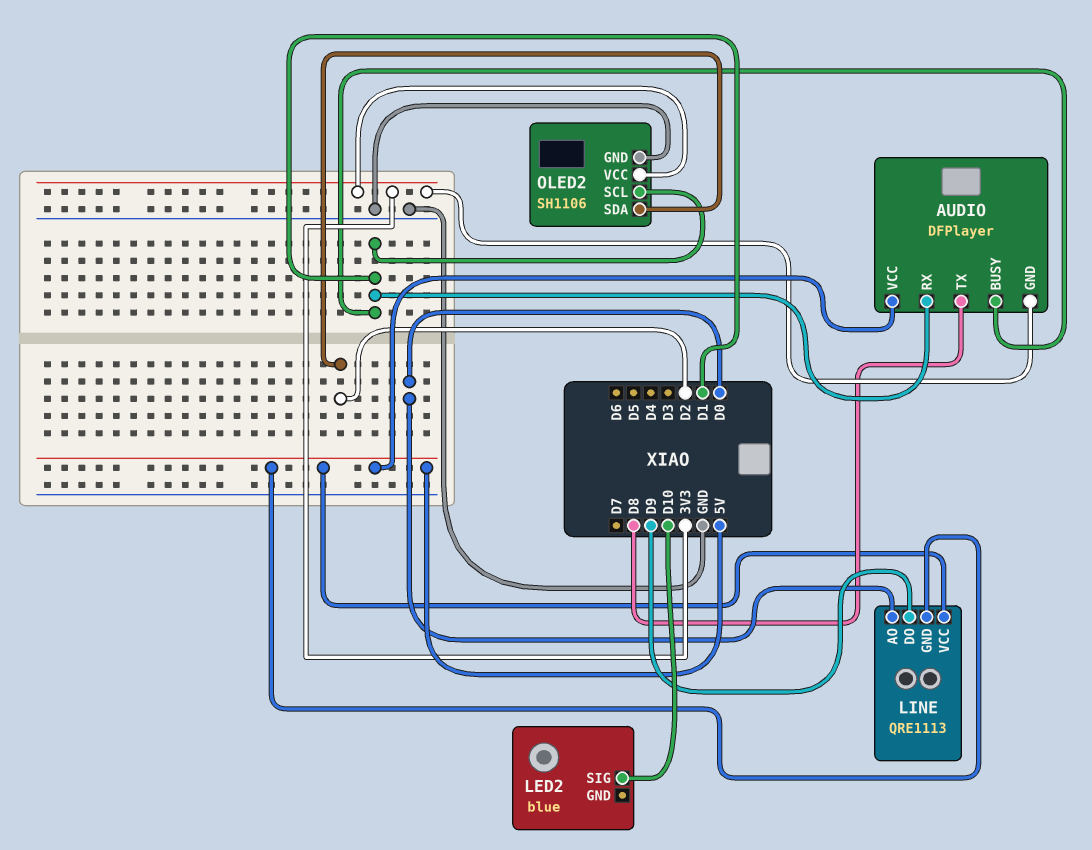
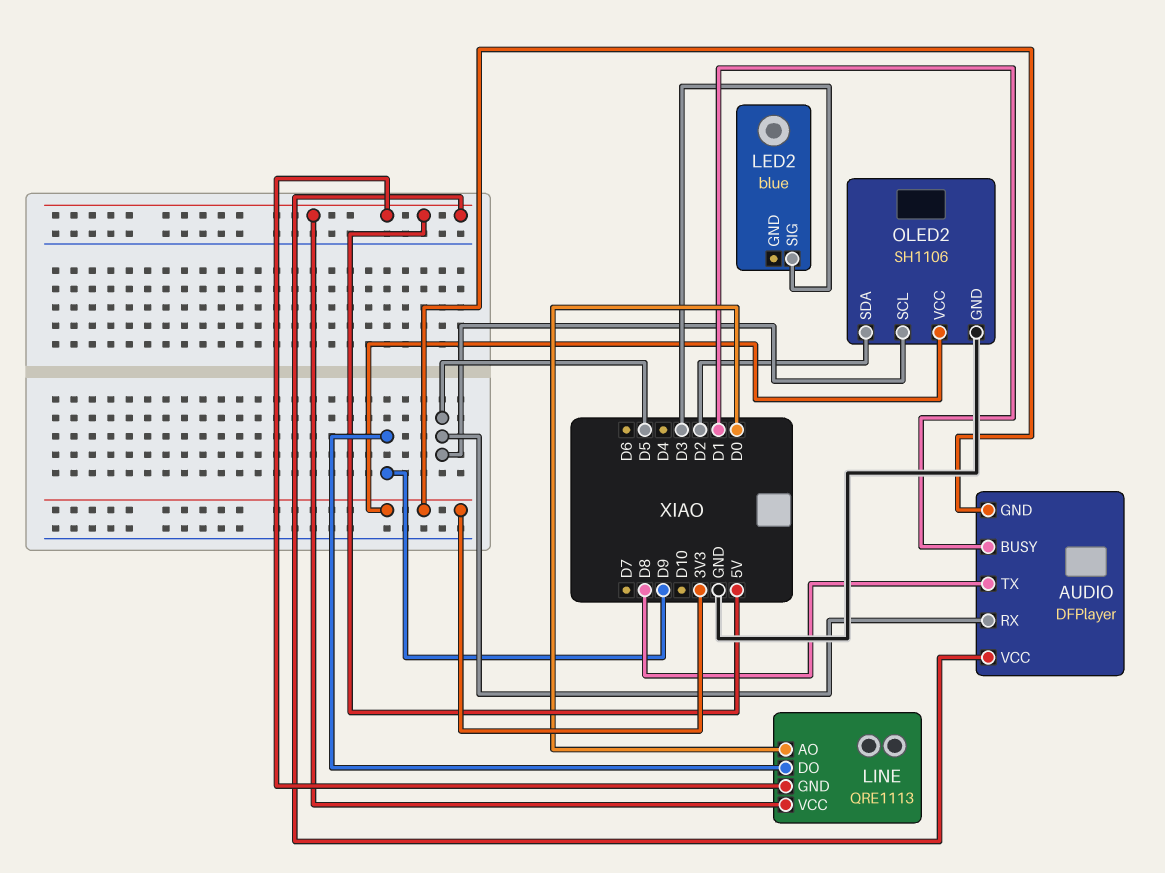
AUDIO pin RX: D1 -> D5
LED2 pin SIG: D10 -> D3
OLED2 pin SCL: D1 -> D5

